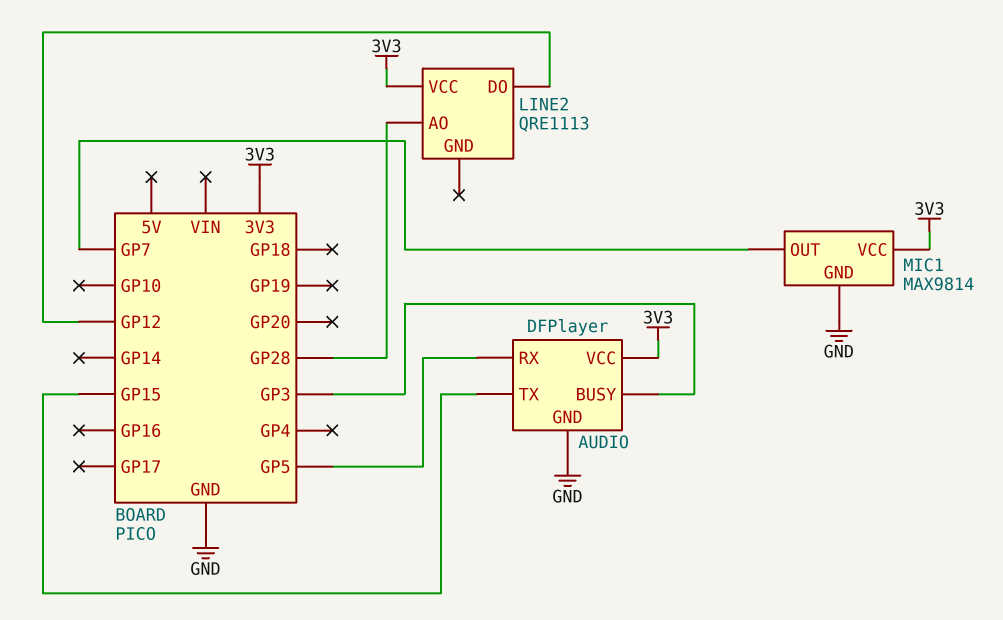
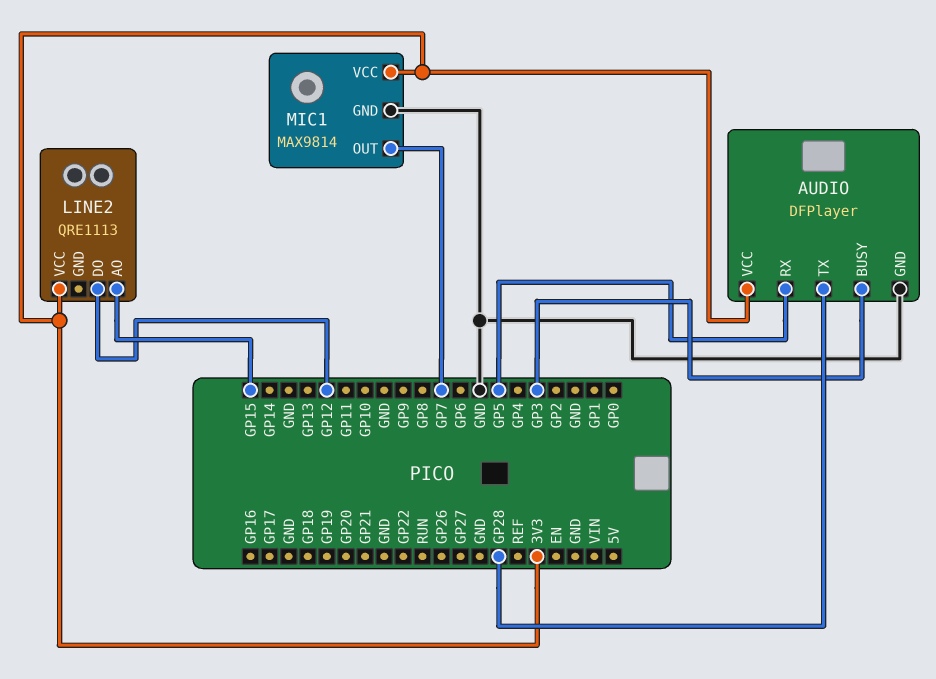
AUDIO pin TX: GP15 -> GP28
LINE2 pin AO: GP28 -> GP15

